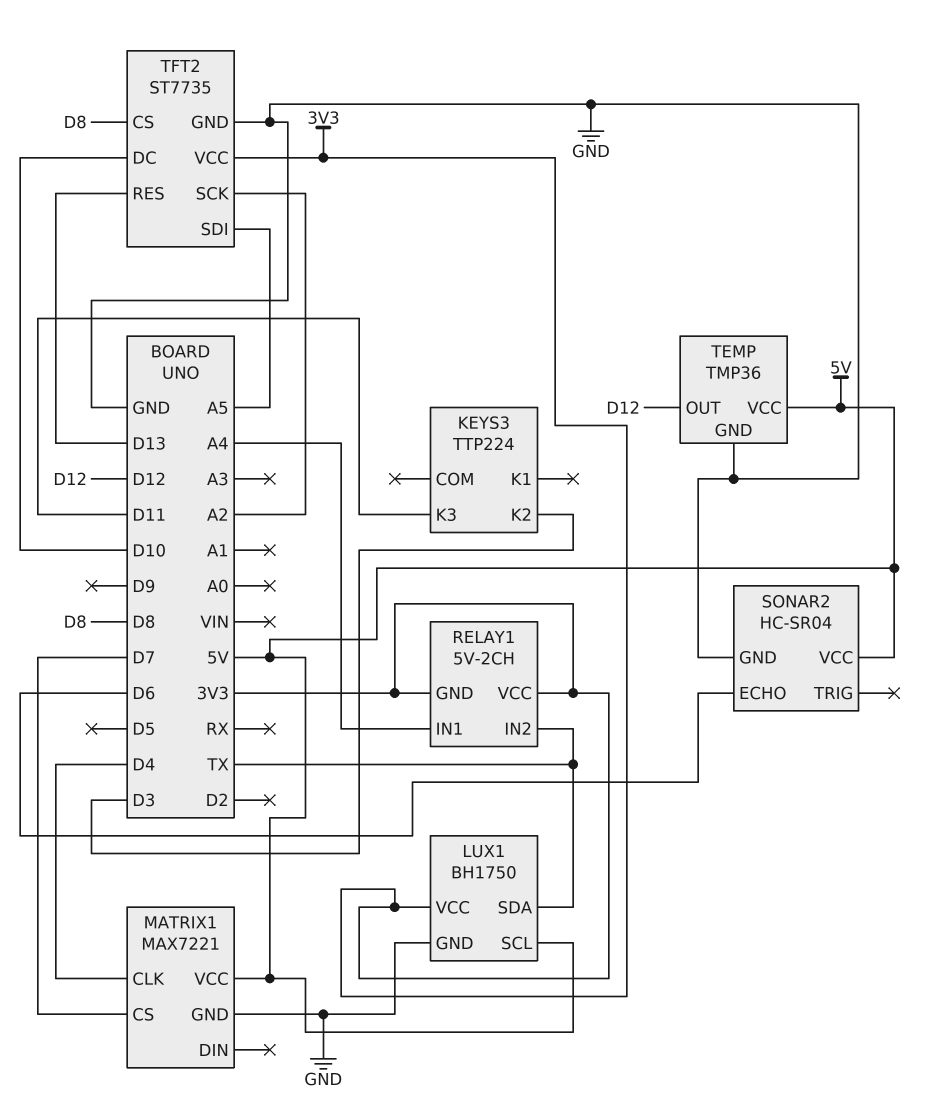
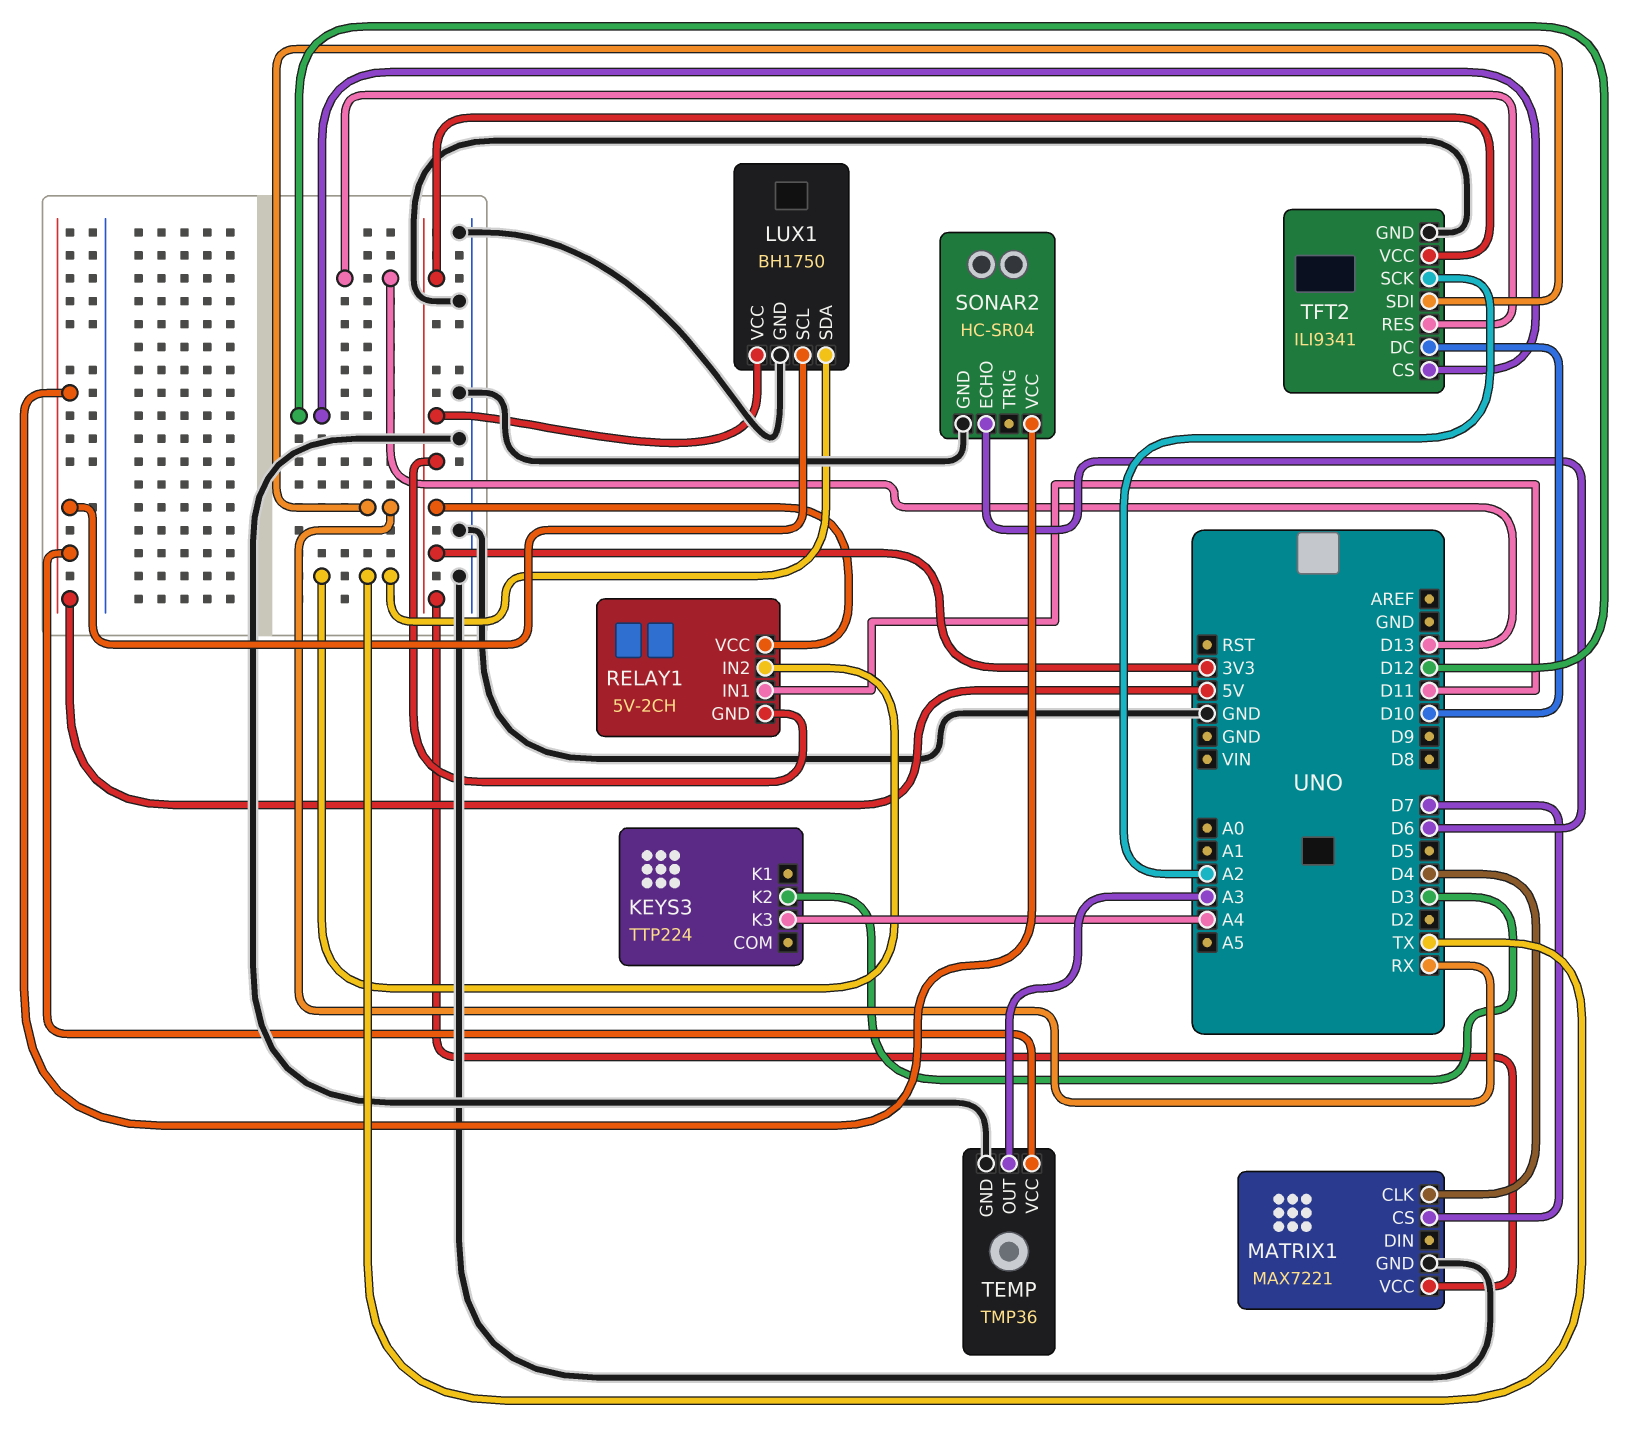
KEYS3 pin K3: D11 -> A4
MATRIX1 pin VCC: 5V -> 3V3
RELAY1 pin IN1: A4 -> D11
TEMP pin OUT: D12 -> A3
TFT2: ST7735 -> ILI9341
TFT2 pin CS: D8 -> D12
TFT2 pin SDI: A5 -> RX

